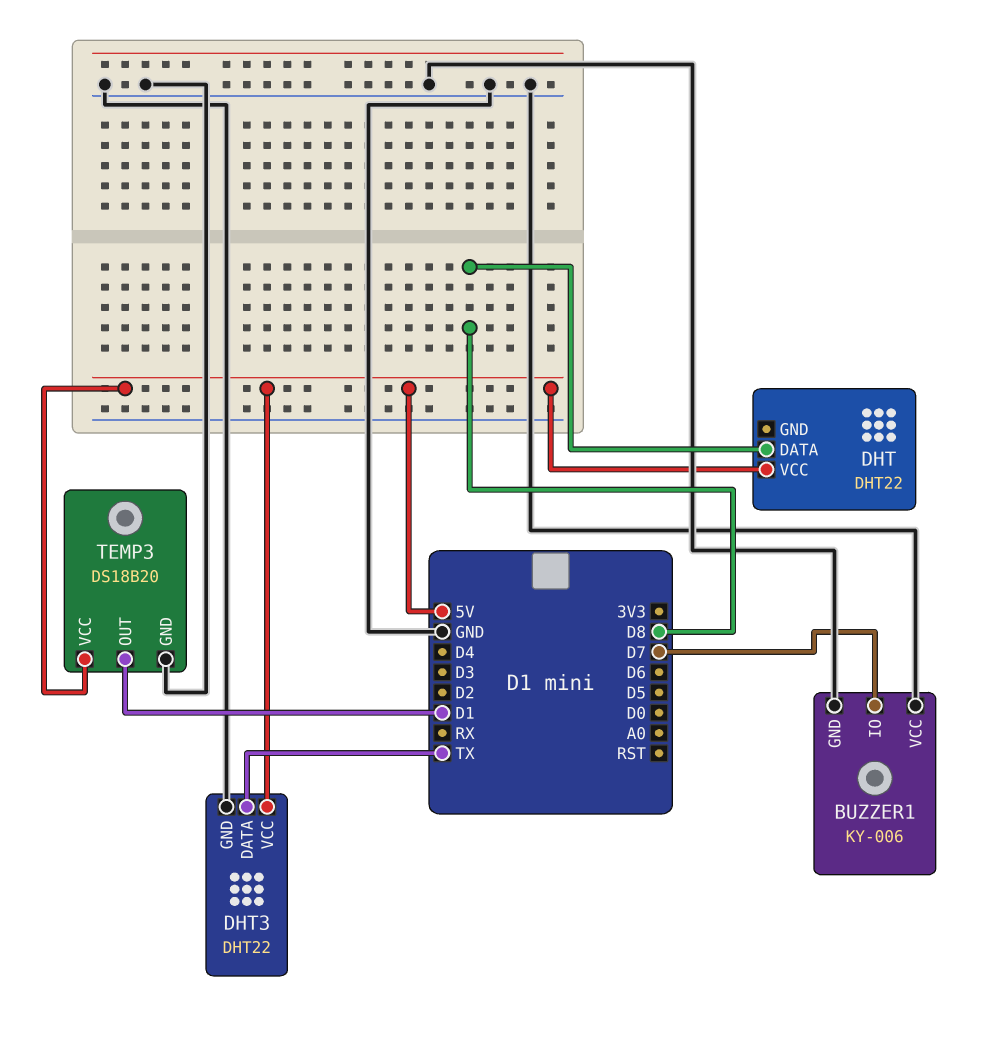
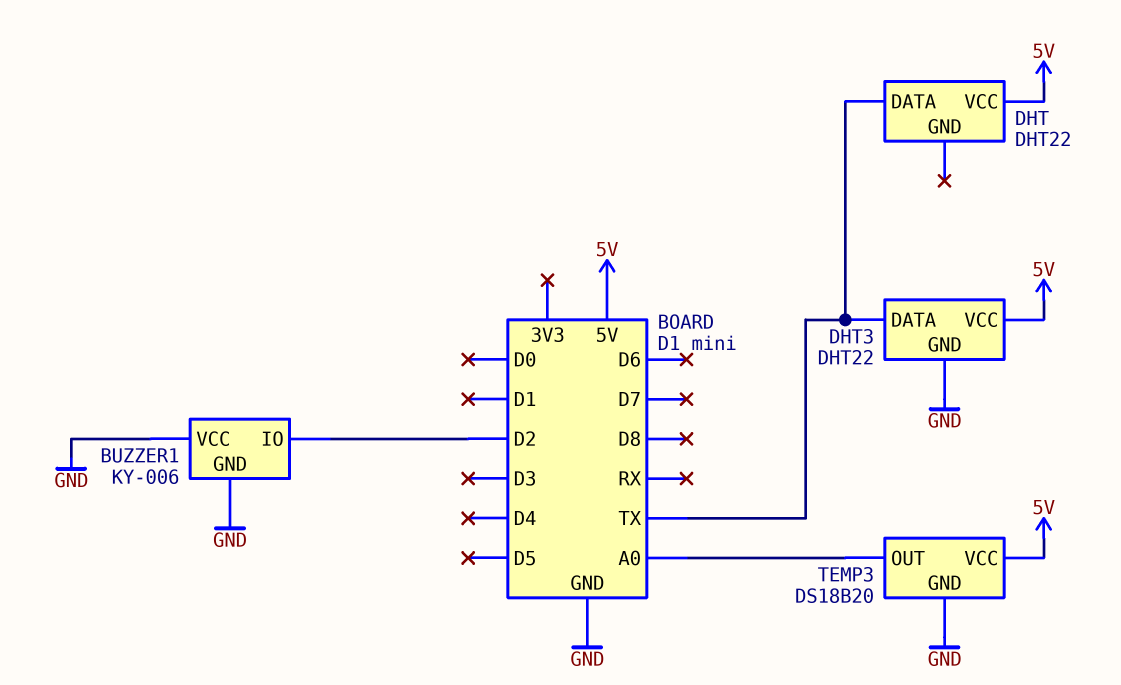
BUZZER1 pin IO: D7 -> D2
DHT pin DATA: D8 -> TX
TEMP3 pin OUT: D1 -> A0

